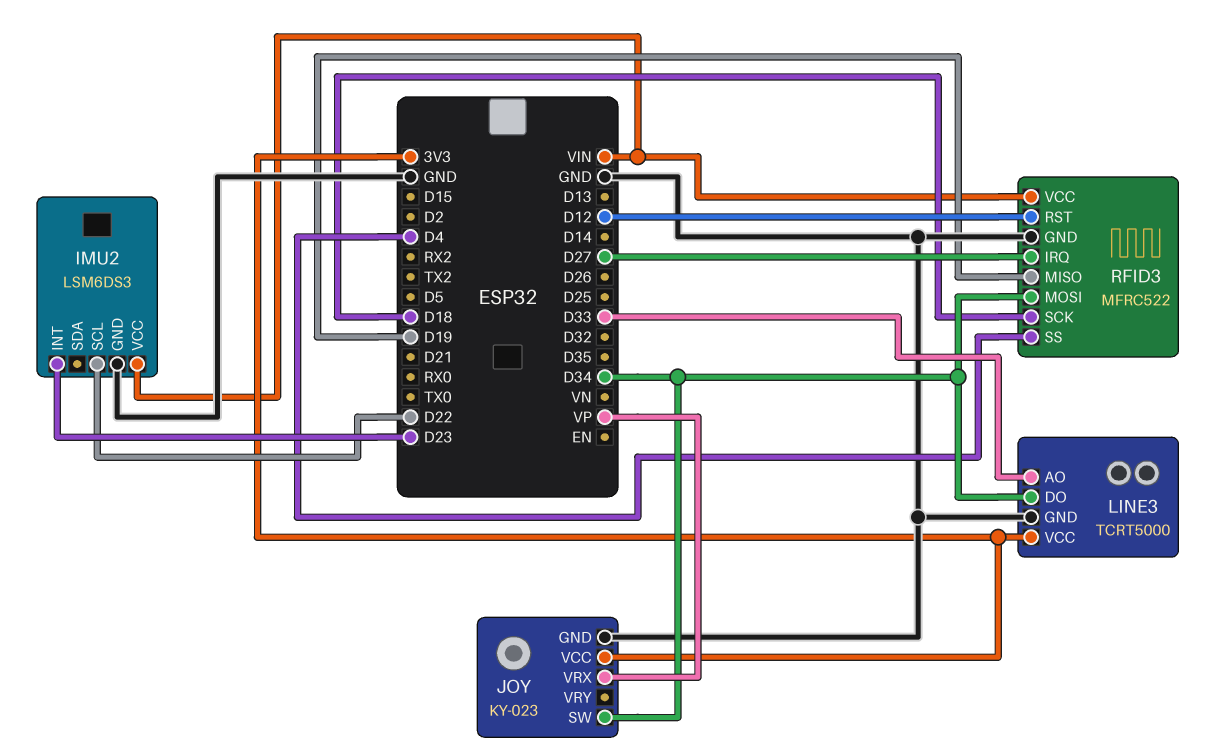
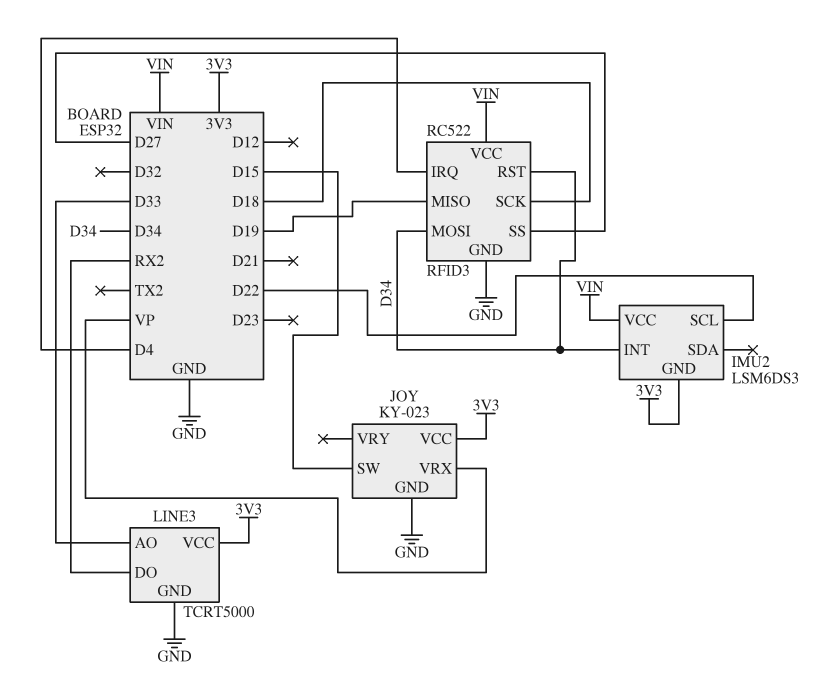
IMU2 pin GND: GND -> 3V3
IMU2 pin INT: D23 -> D34
JOY pin SW: D34 -> D15
LINE3 pin DO: D34 -> RX2
RFID3: MFRC522 -> RC522
RFID3 pin IRQ: D27 -> D4
RFID3 pin RST: D12 -> D34
RFID3 pin SS: D4 -> D27

